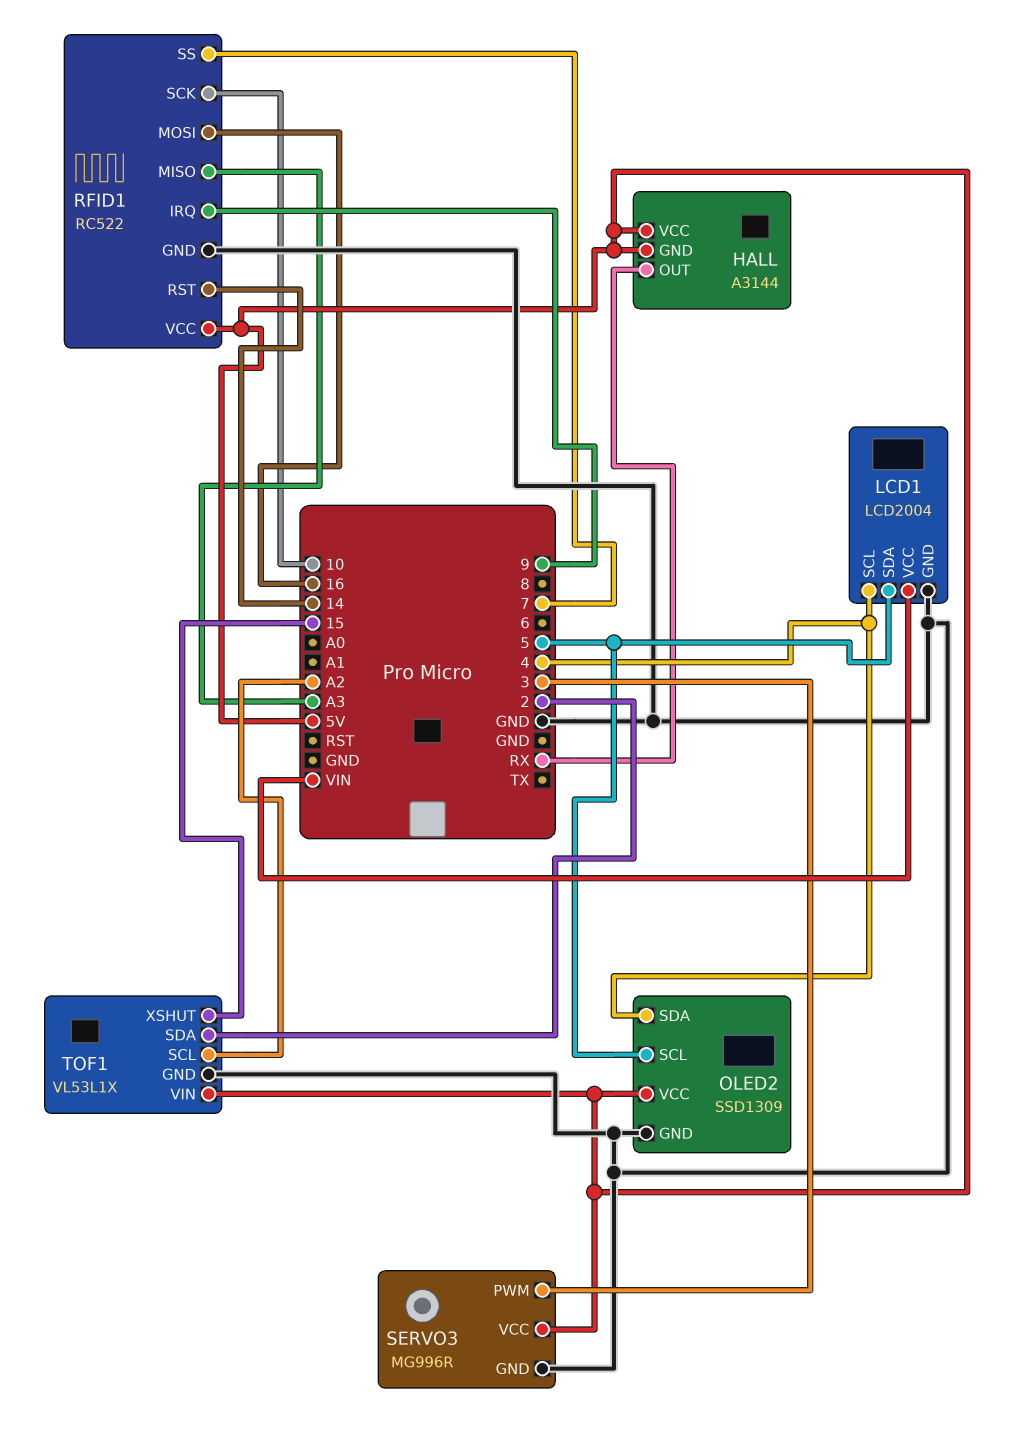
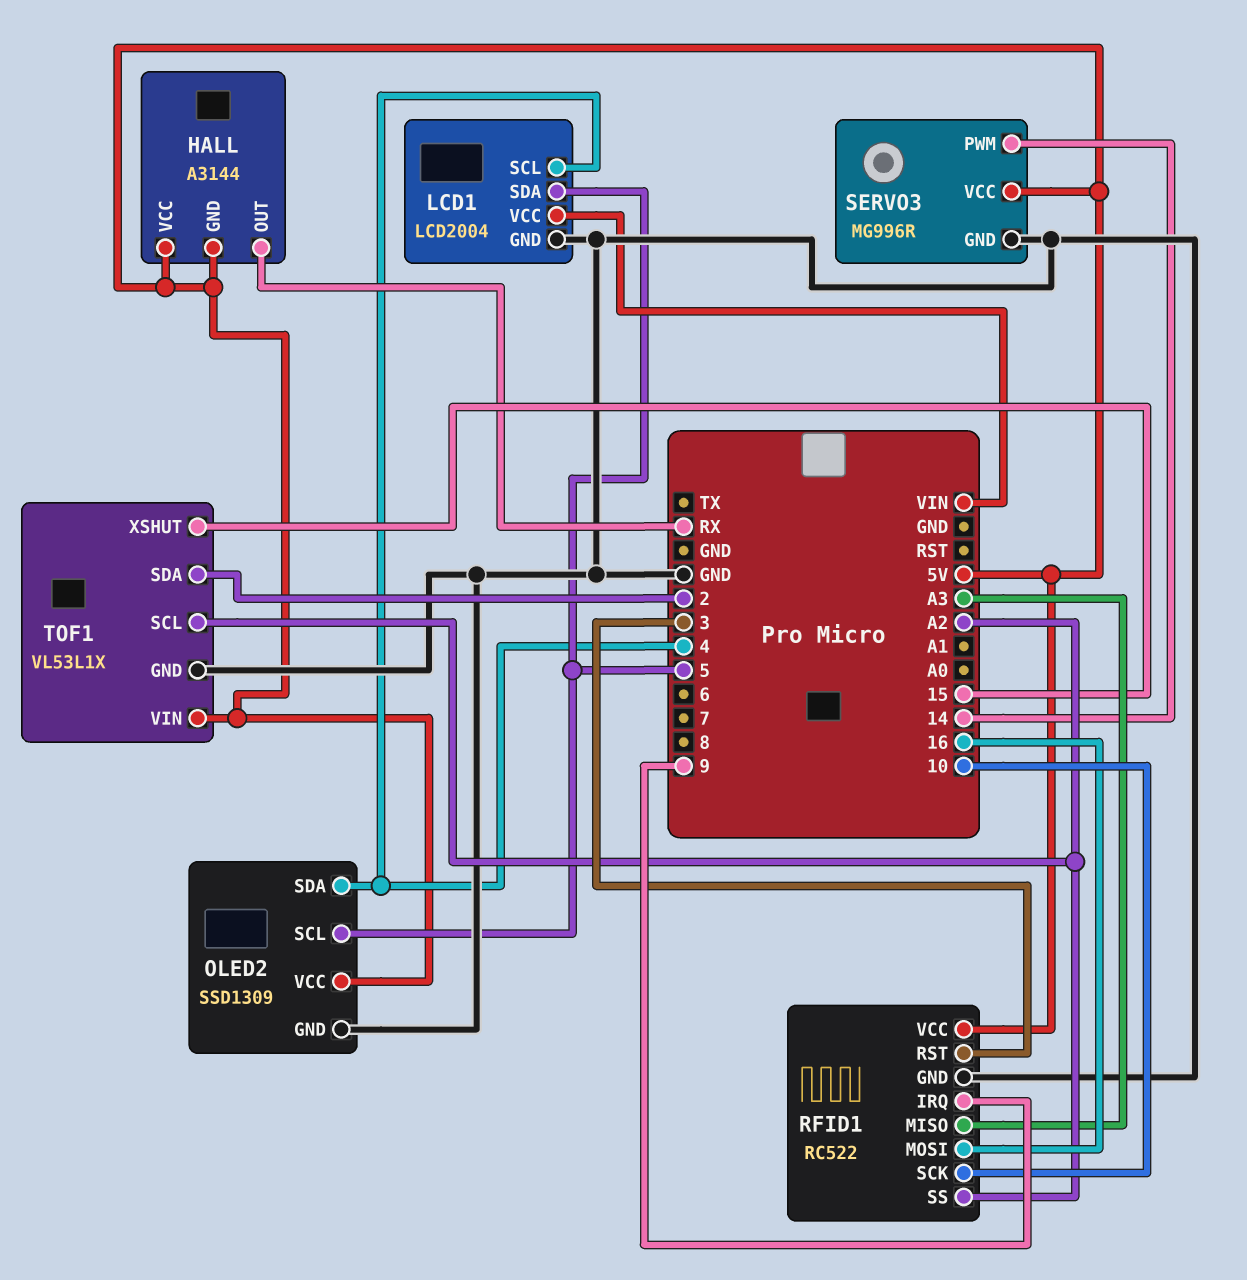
RFID1 pin RST: 14 -> 3
RFID1 pin SS: 7 -> A2
SERVO3 pin PWM: 3 -> 14

